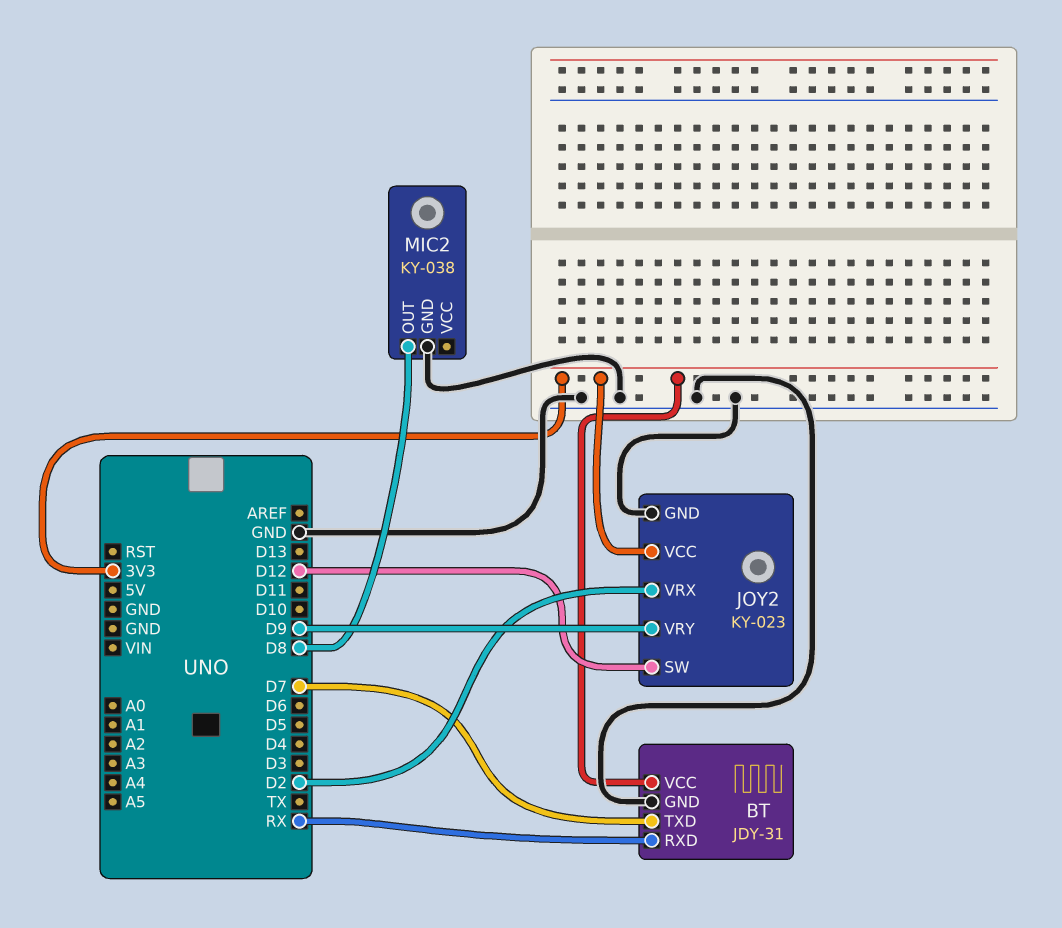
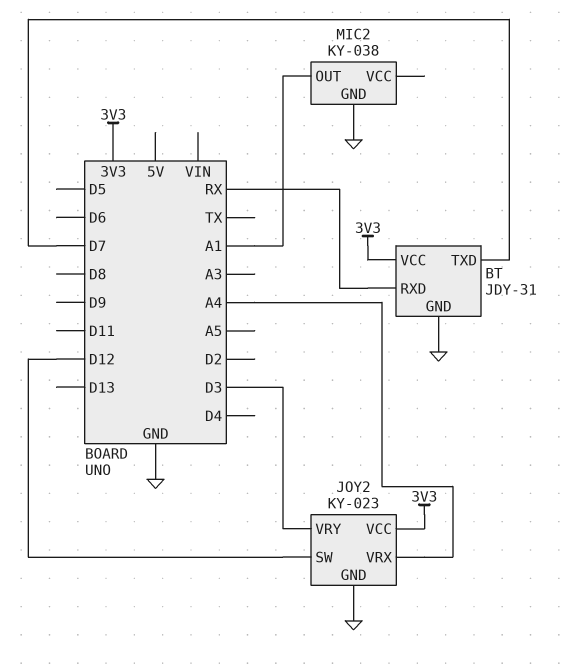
JOY2 pin VRX: D2 -> A4
JOY2 pin VRY: D9 -> D3
MIC2 pin OUT: D8 -> A1

